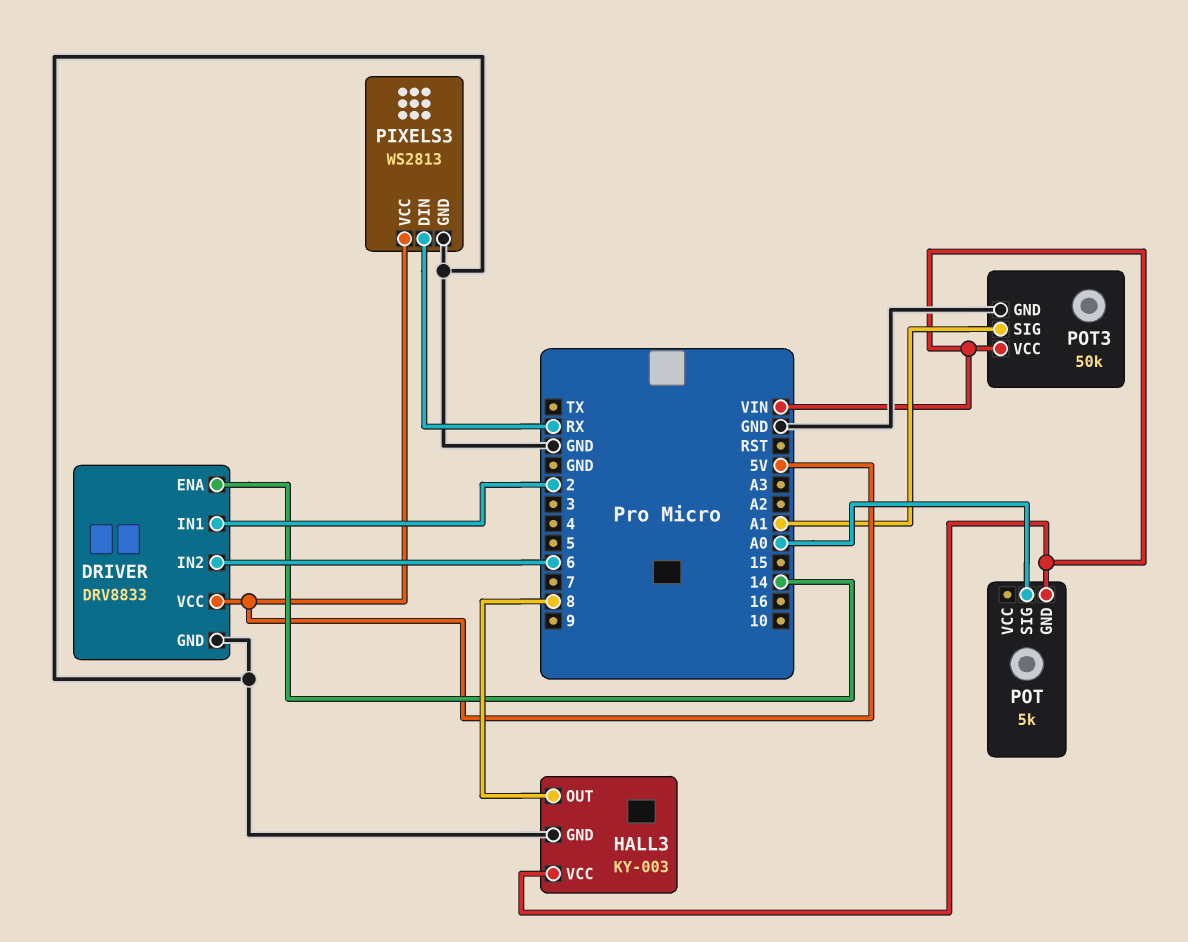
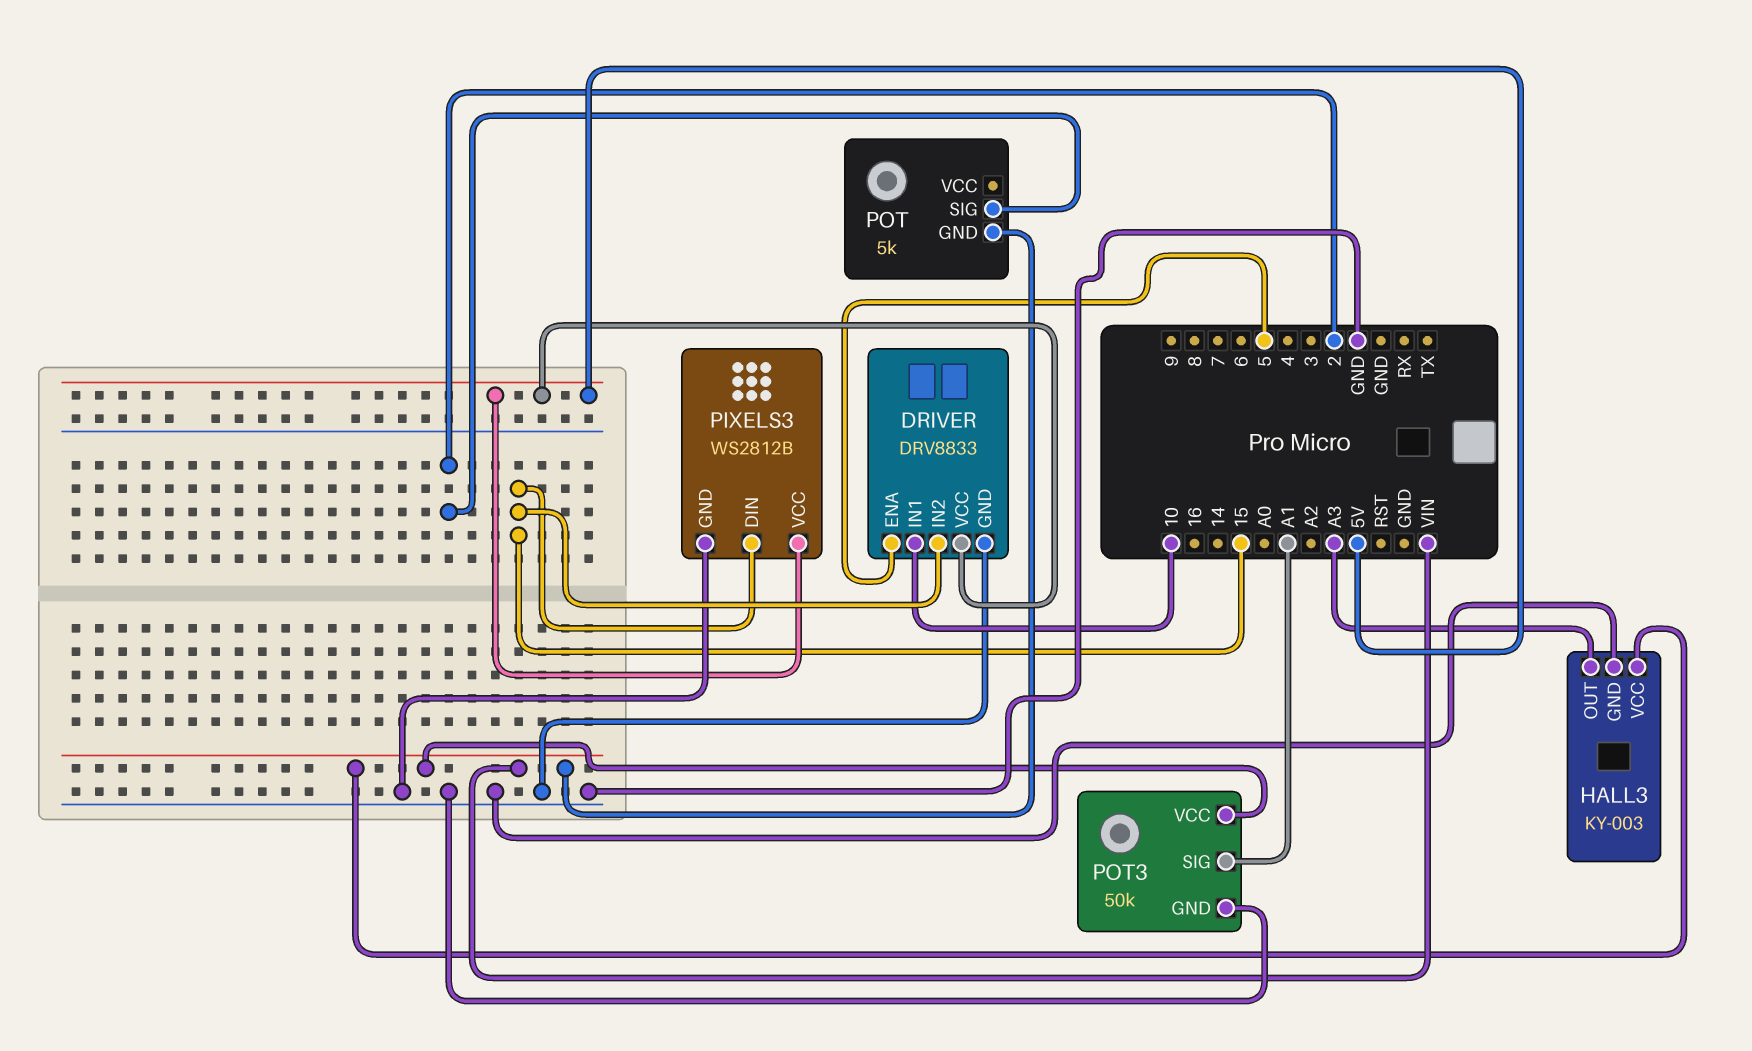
DRIVER pin ENA: 14 -> 5
DRIVER pin IN1: 2 -> 10
DRIVER pin IN2: 6 -> 15
HALL3 pin OUT: 8 -> A3
PIXELS3: WS2813 -> WS2812B
PIXELS3 pin DIN: RX -> 15
POT pin SIG: A0 -> 2

